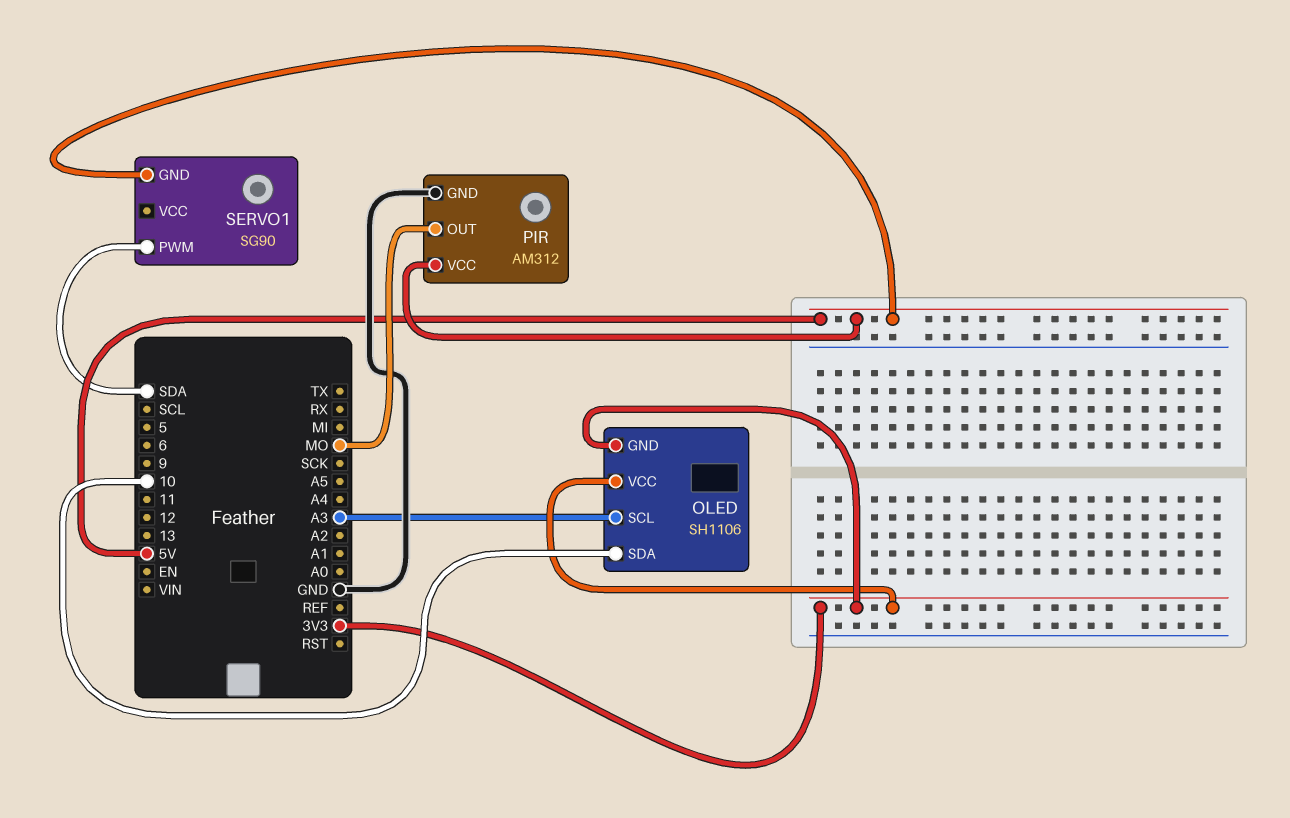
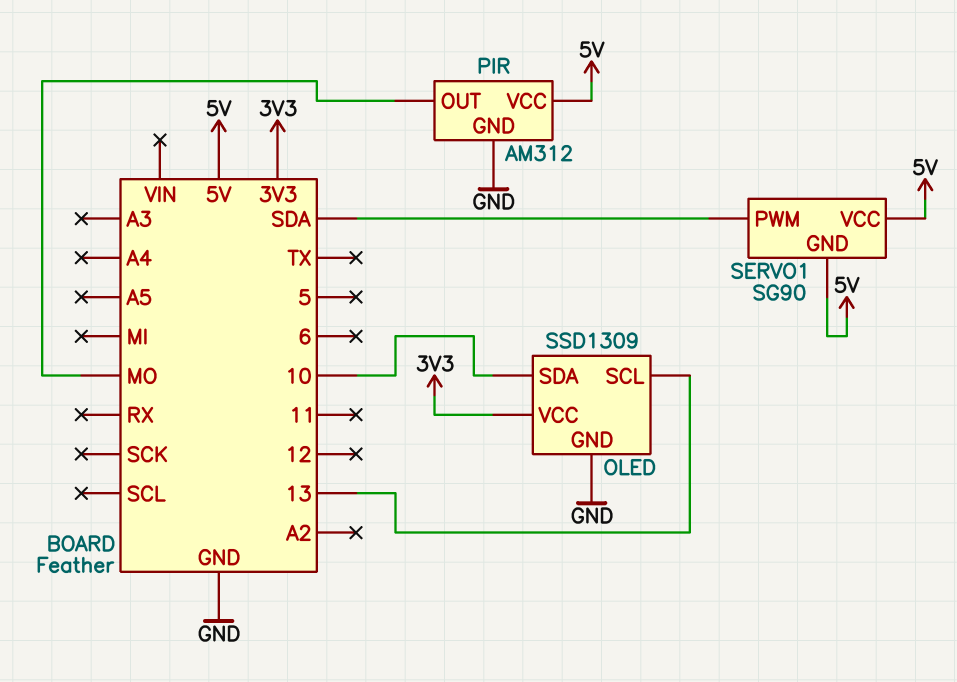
OLED: SH1106 -> SSD1309
OLED pin GND: 3V3 -> GND
OLED pin SCL: A3 -> 13
SERVO1 pin VCC: none -> 5V

